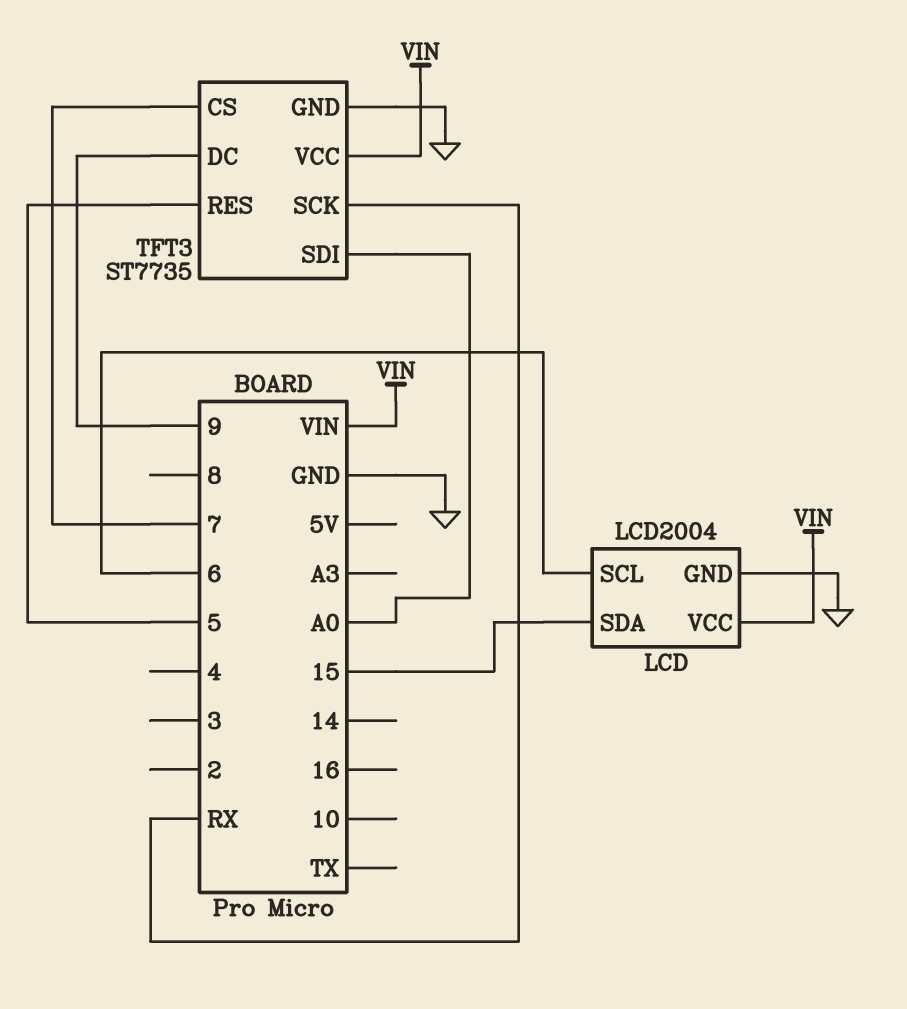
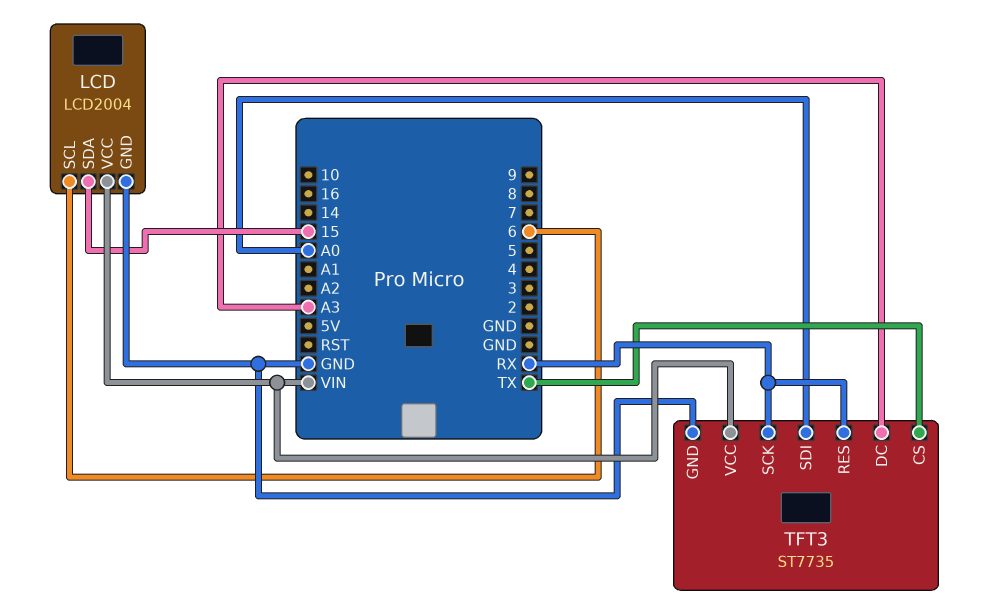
TFT3 pin CS: 7 -> TX
TFT3 pin DC: 9 -> A3
TFT3 pin RES: 5 -> RX

